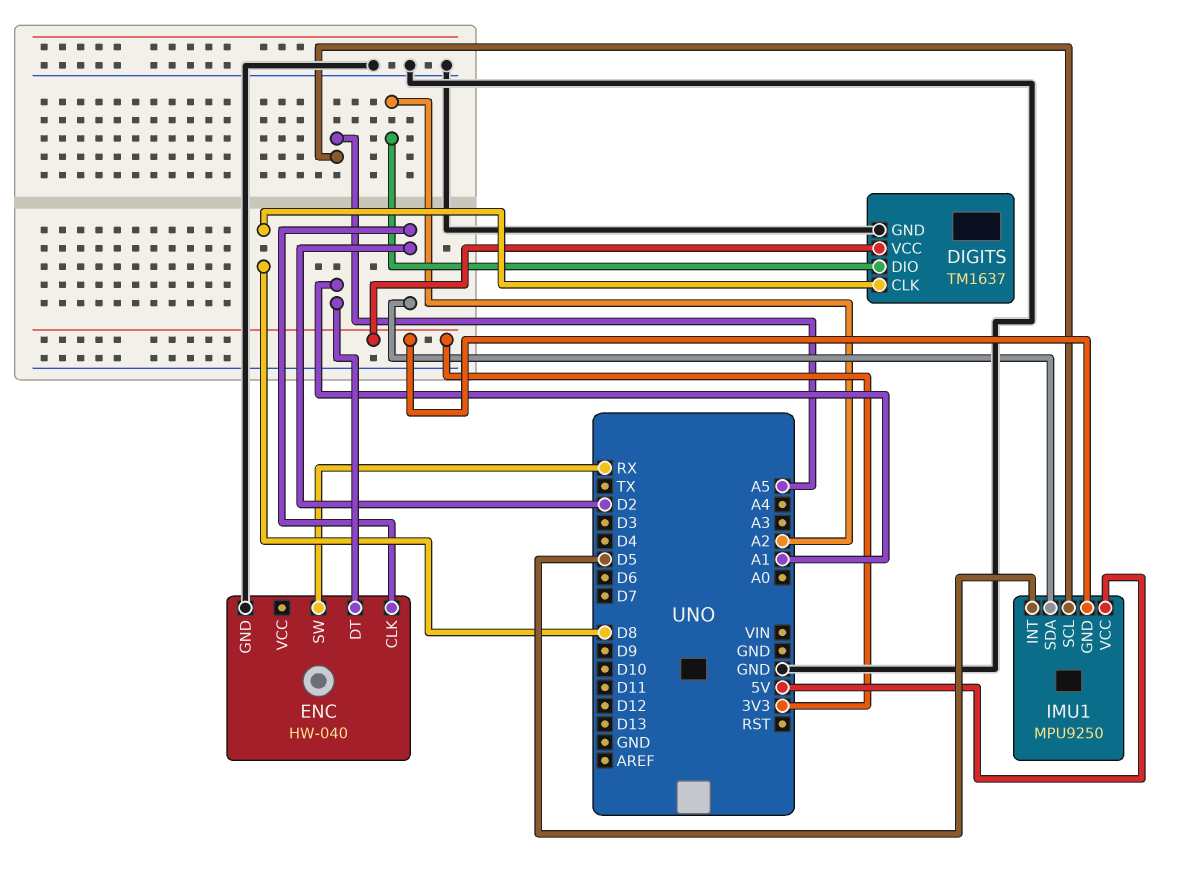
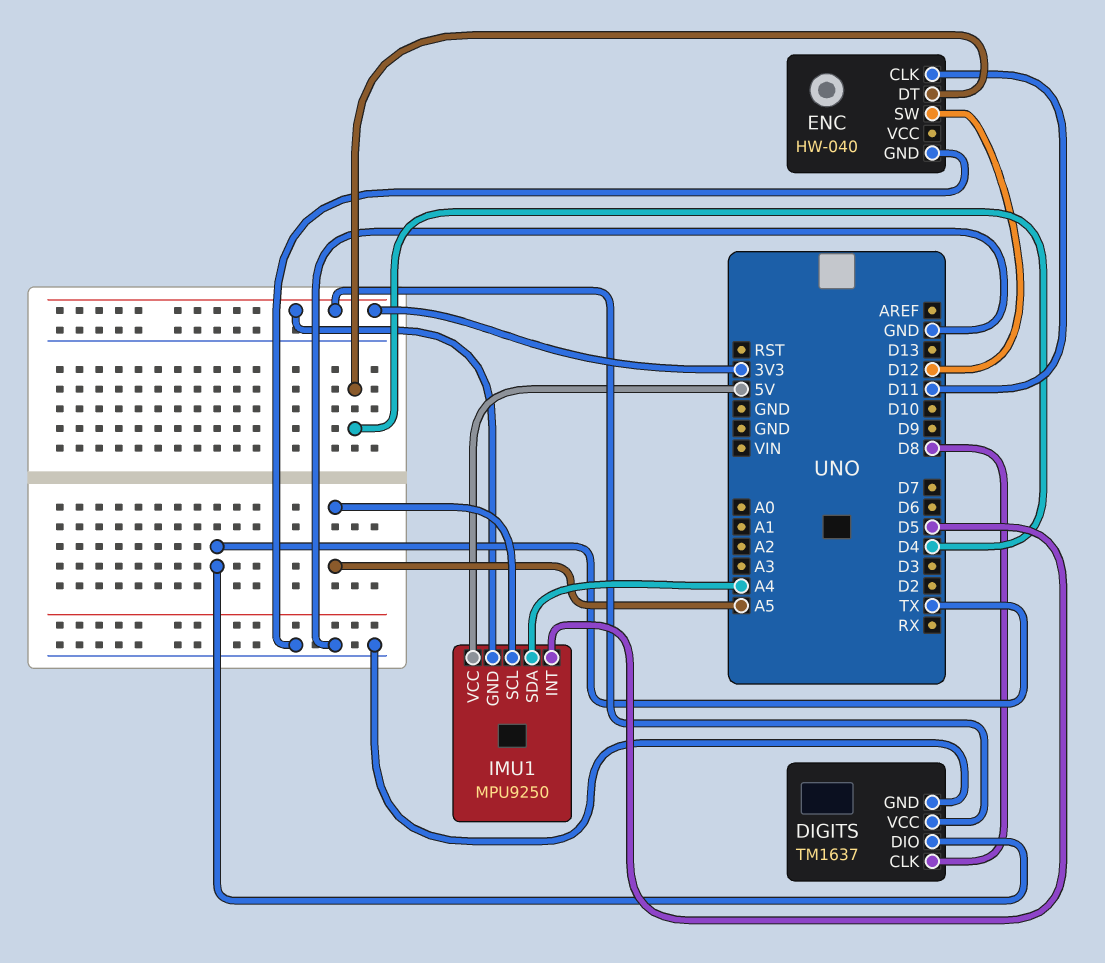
DIGITS pin DIO: A2 -> TX
ENC pin CLK: D2 -> D11
ENC pin DT: A1 -> D4
ENC pin SW: RX -> D12
IMU1 pin SDA: D2 -> A4

